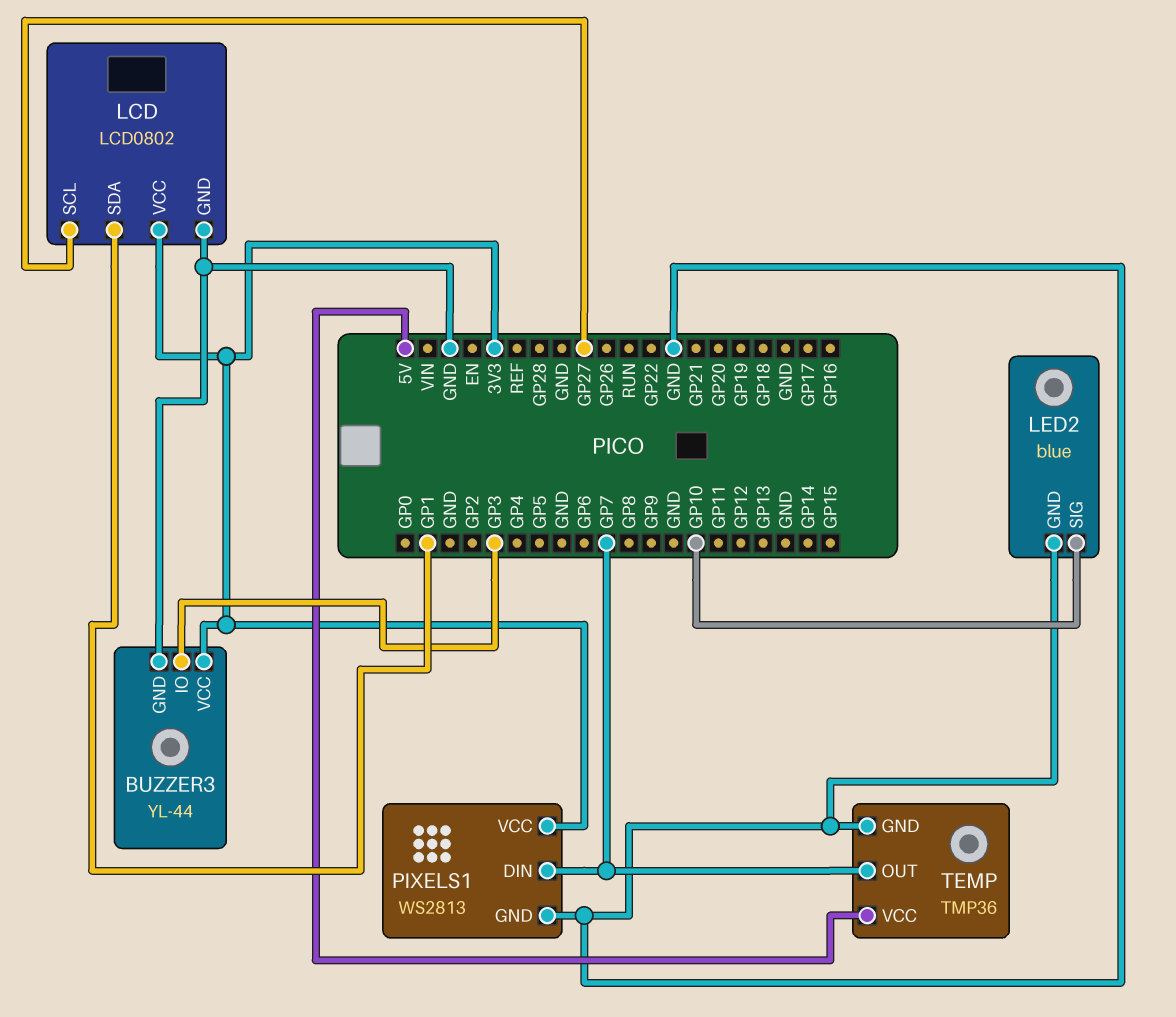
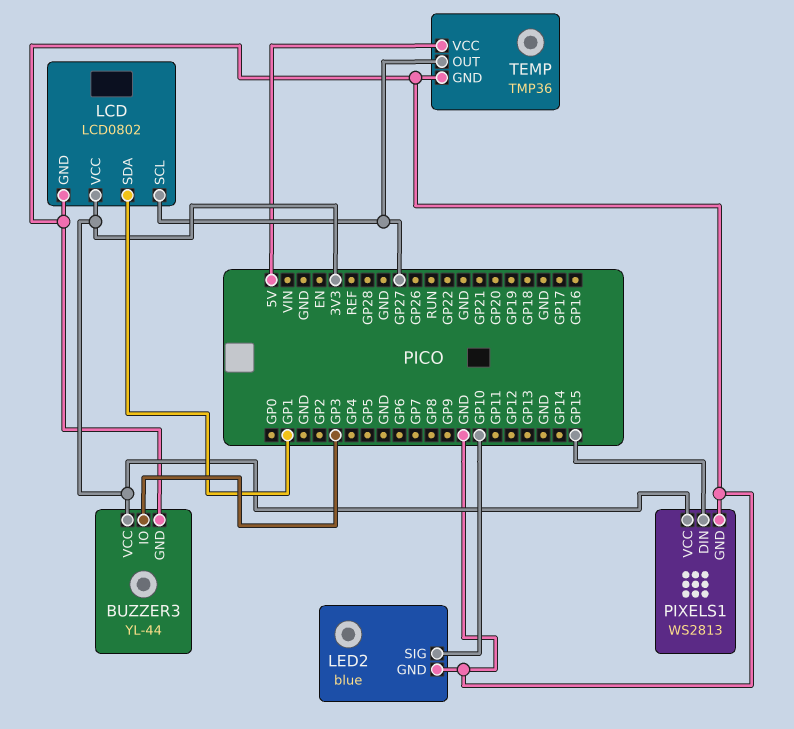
PIXELS1 pin DIN: GP7 -> GP15
TEMP pin OUT: GP7 -> GP27

